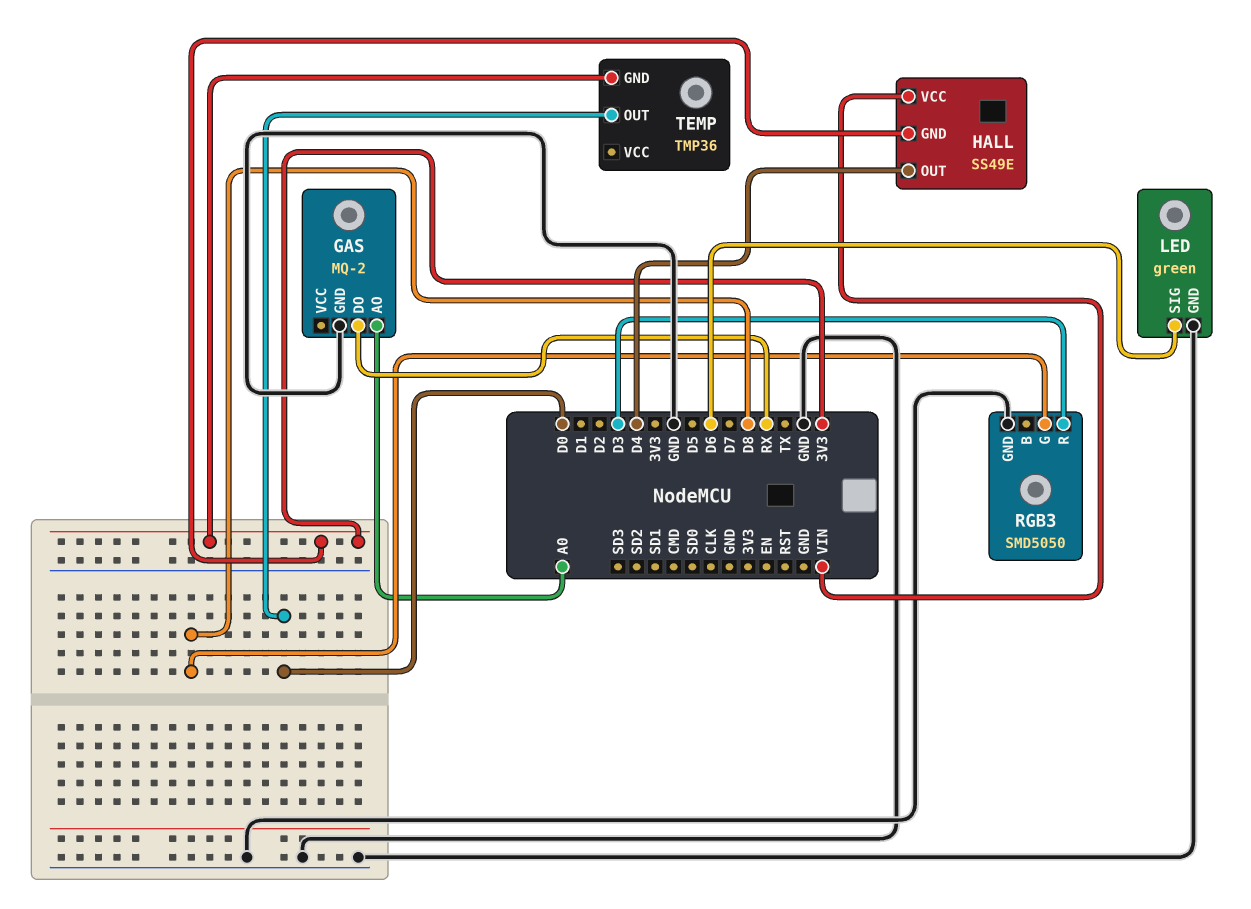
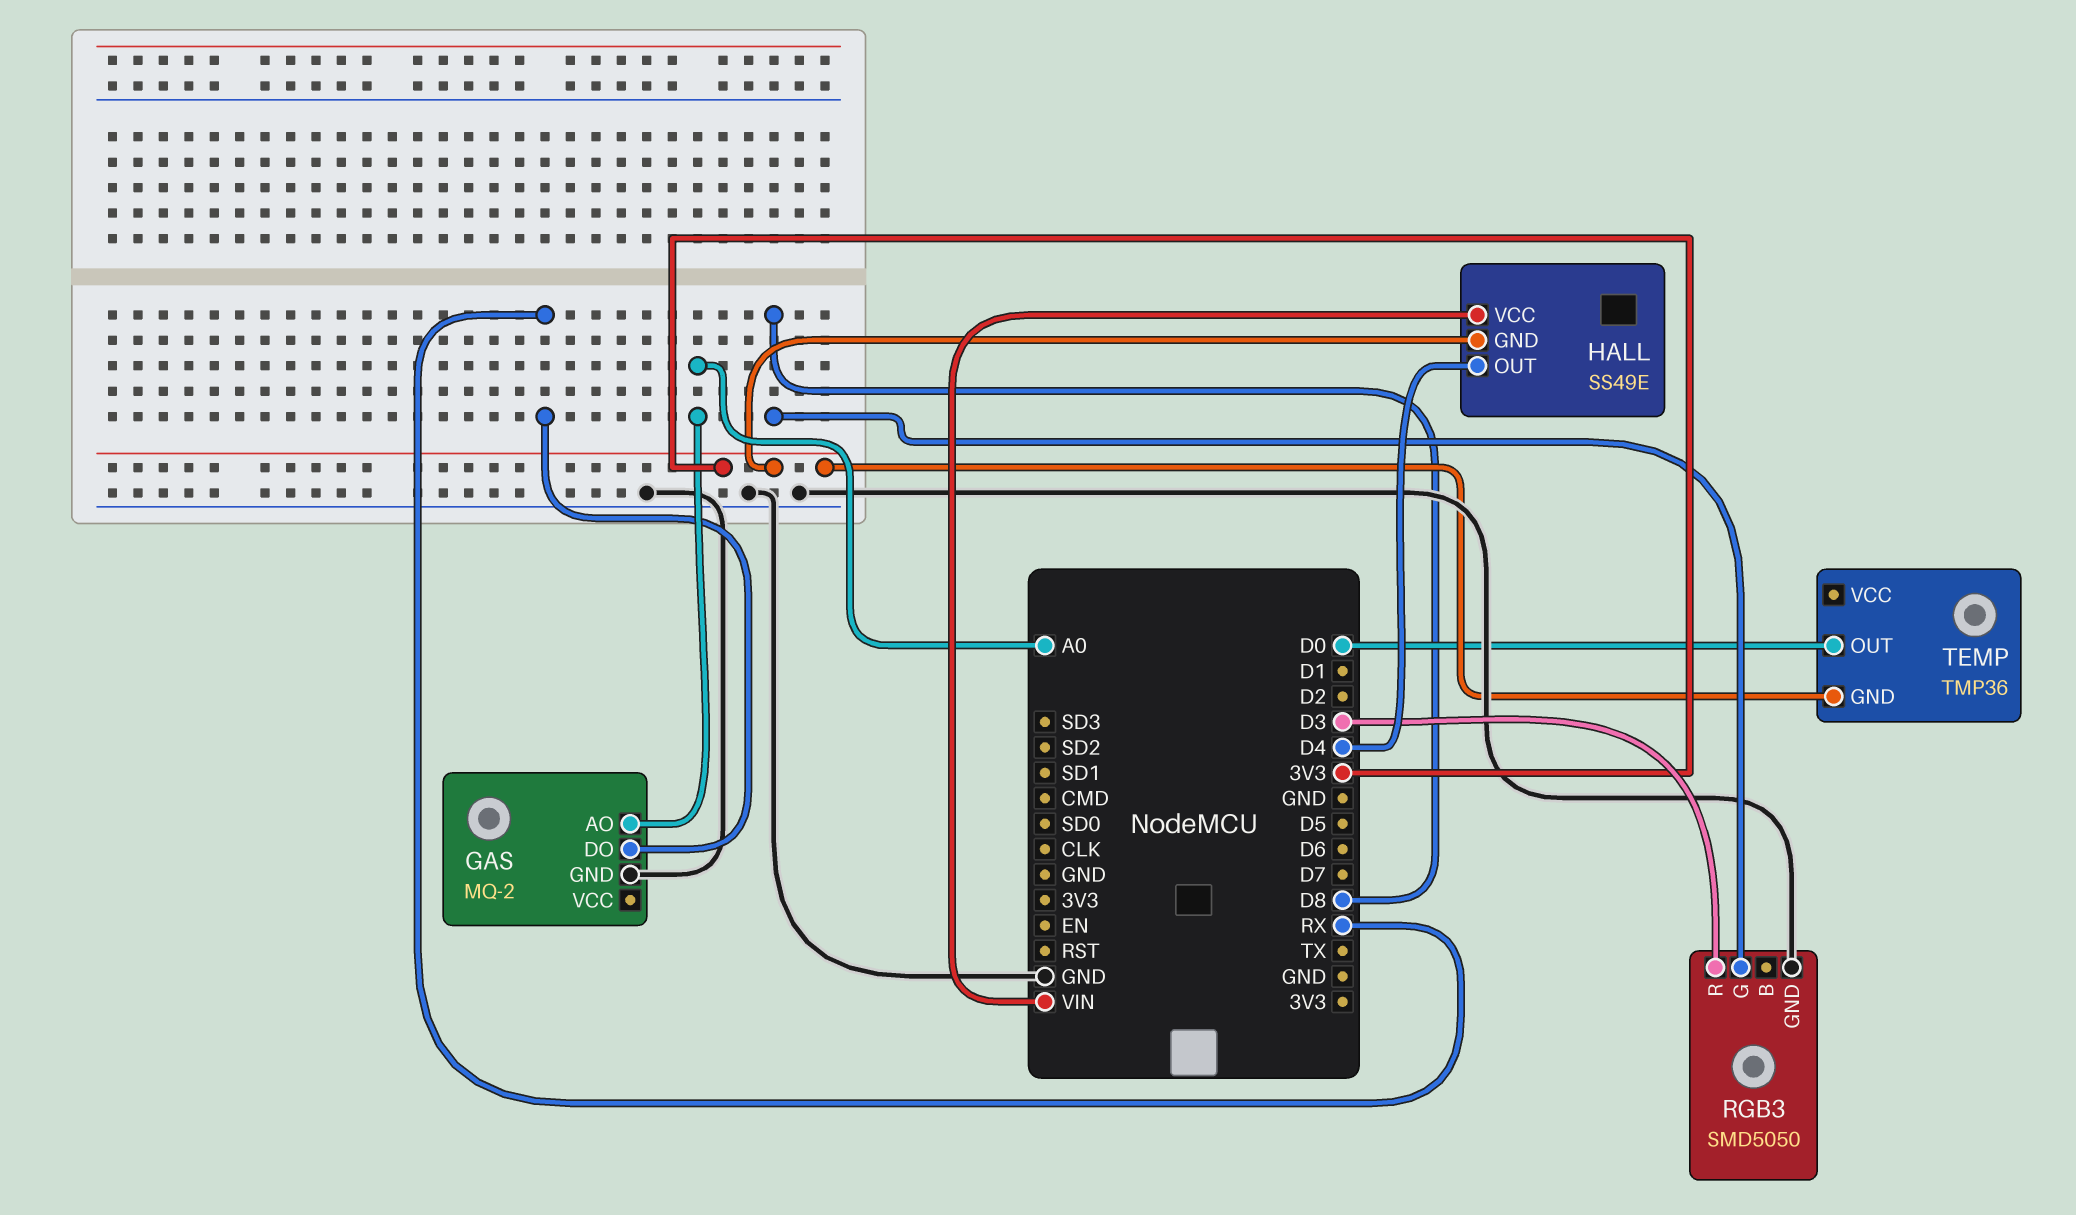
LED: green -> none
LED pin GND: GND -> none
LED pin SIG: D6 -> none

